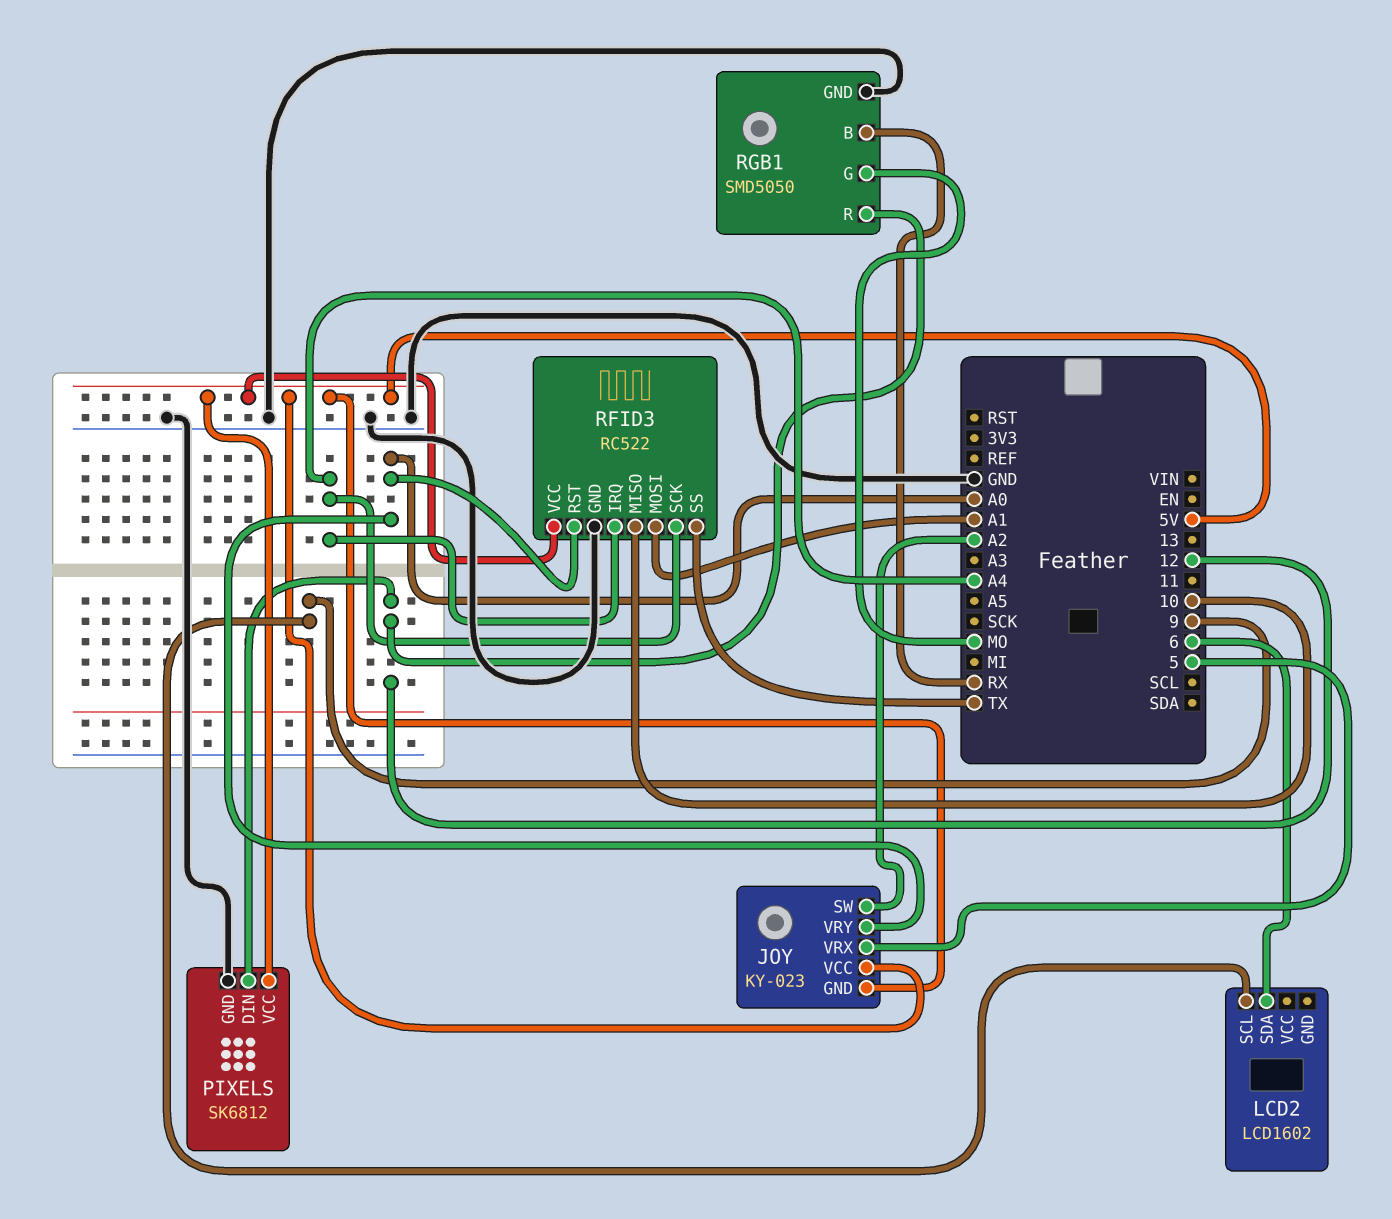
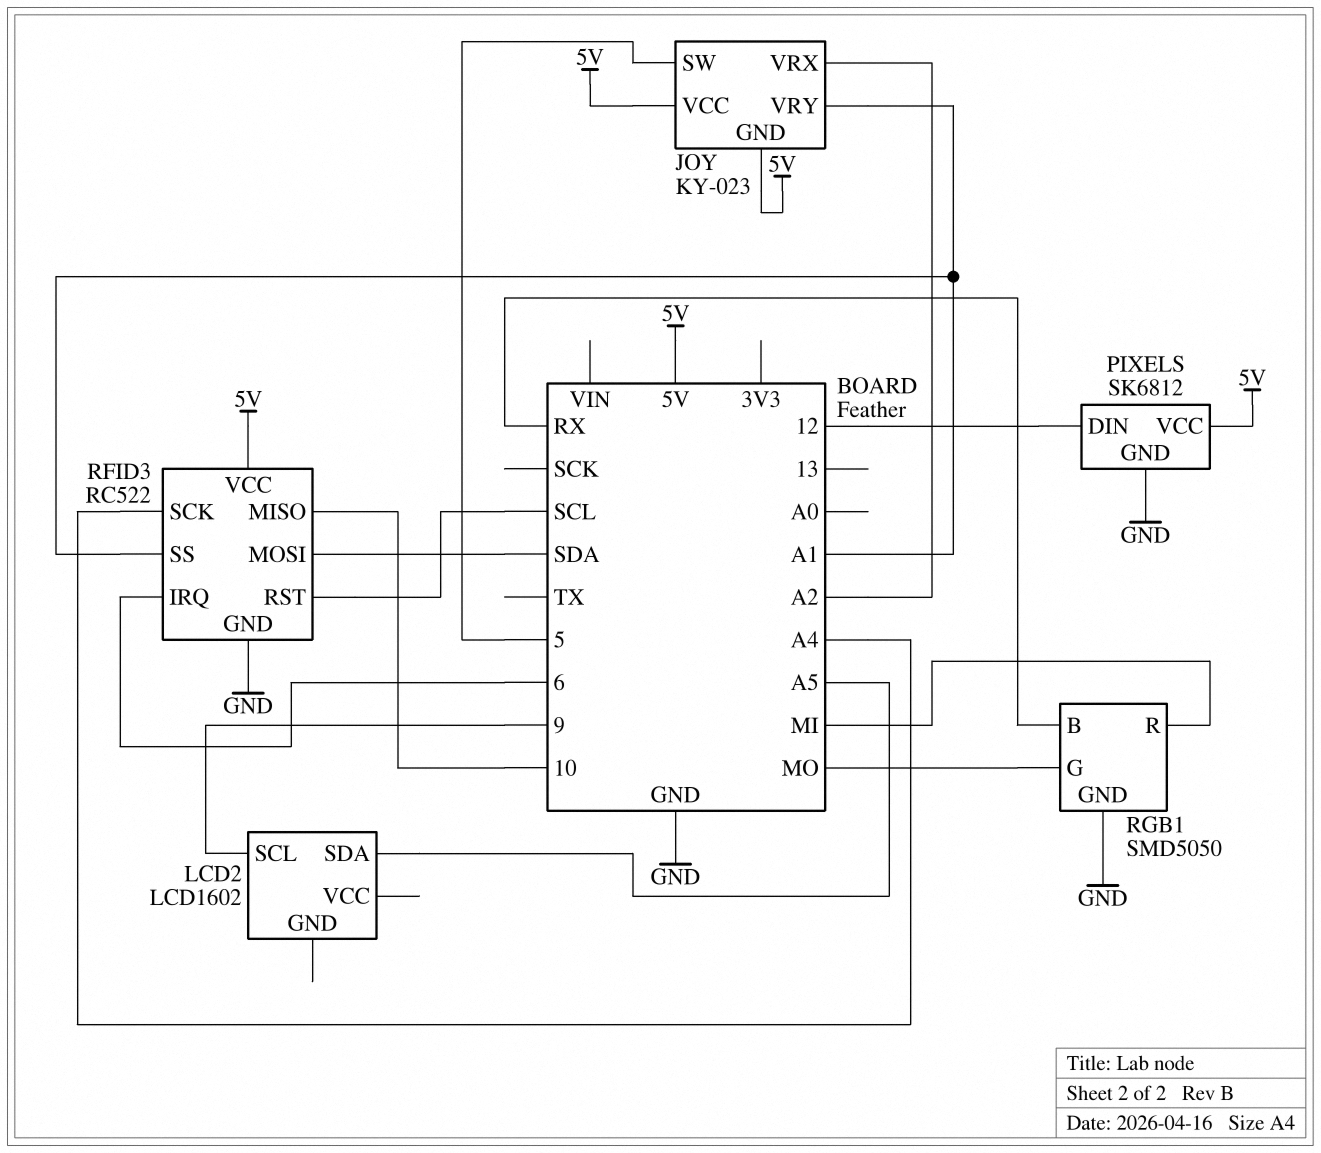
JOY pin SW: A2 -> 5
JOY pin VRX: 5 -> A2
JOY pin VRY: A0 -> A1
LCD2 pin SDA: 6 -> A5
RFID3 pin IRQ: A4 -> 6
RFID3 pin MOSI: A1 -> SDA
RFID3 pin RST: A0 -> SCL
RFID3 pin SS: TX -> A1
RGB1 pin R: 12 -> MI

